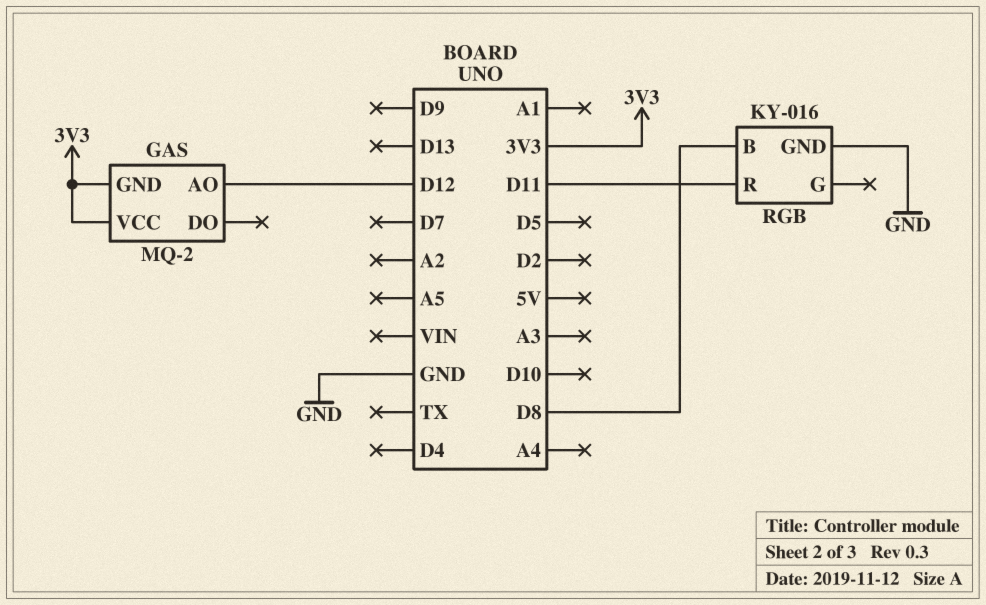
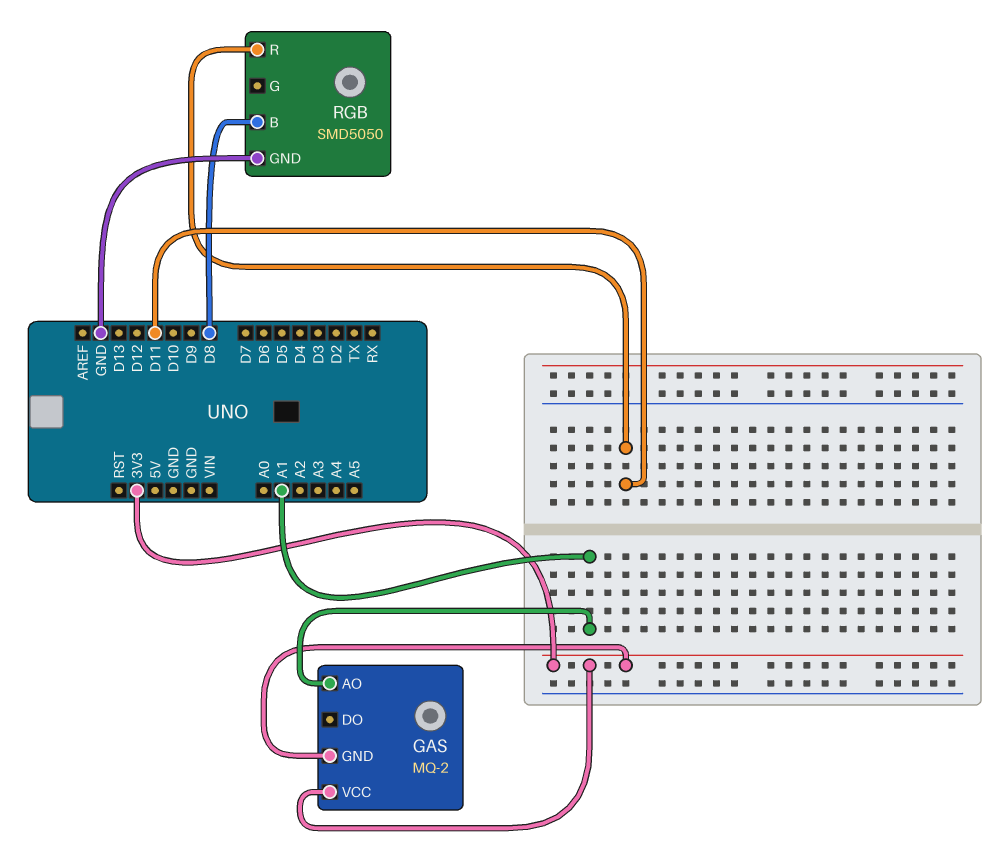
GAS pin AO: D12 -> A1
RGB: KY-016 -> SMD5050

